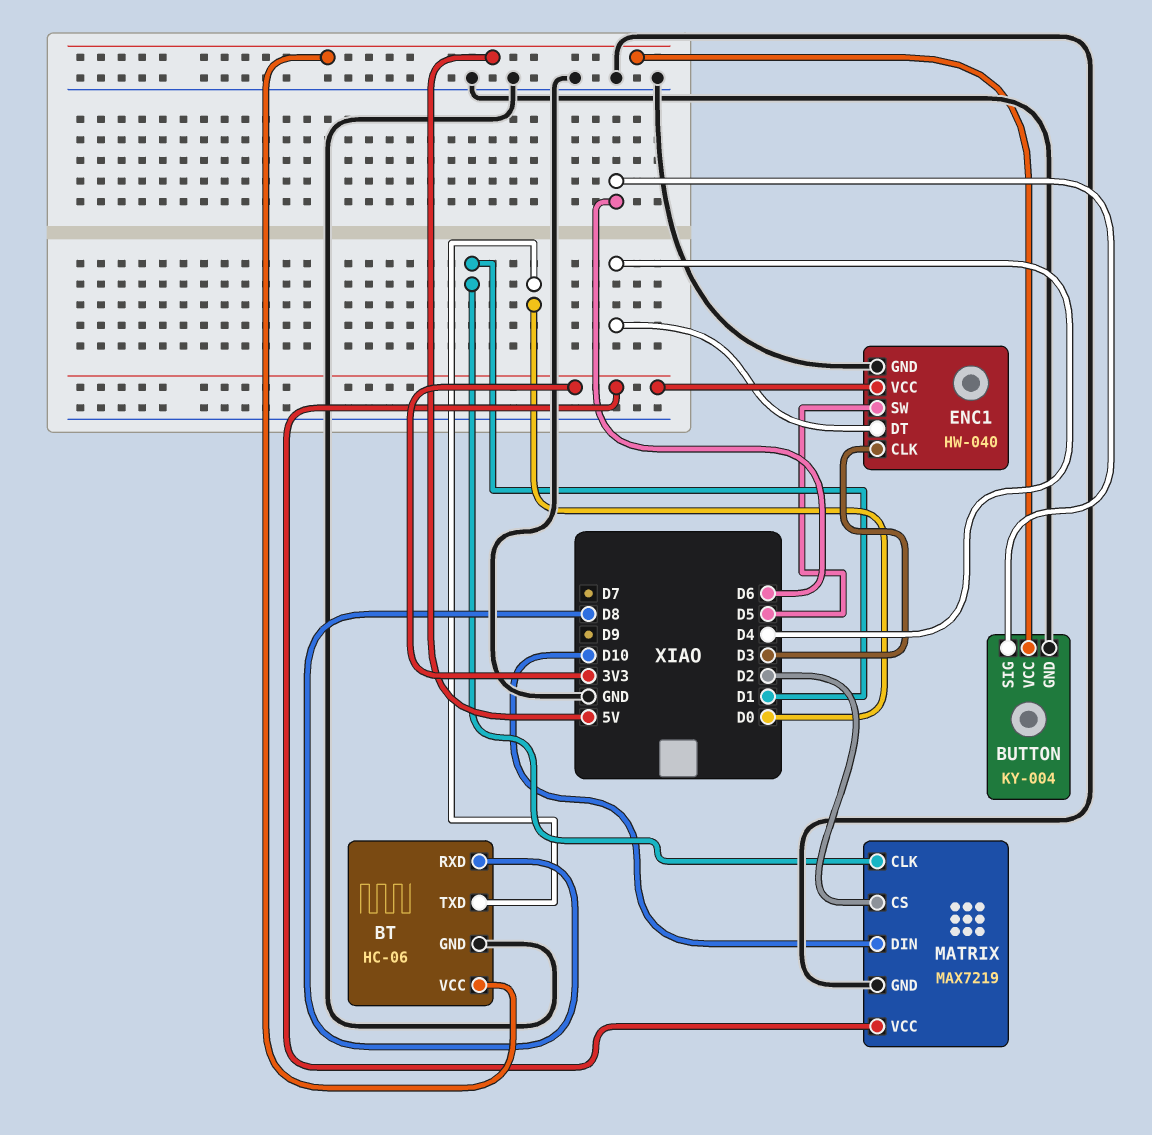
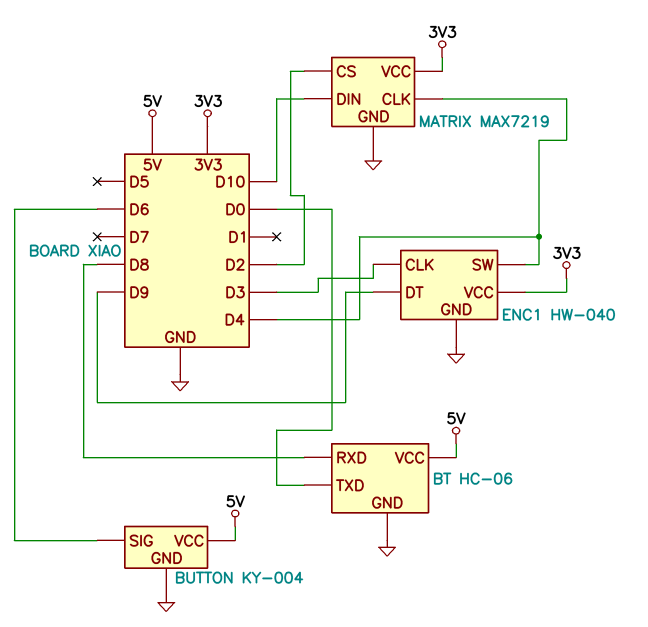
ENC1 pin DT: D4 -> D9
ENC1 pin SW: D5 -> D4
MATRIX pin CLK: D1 -> D4

